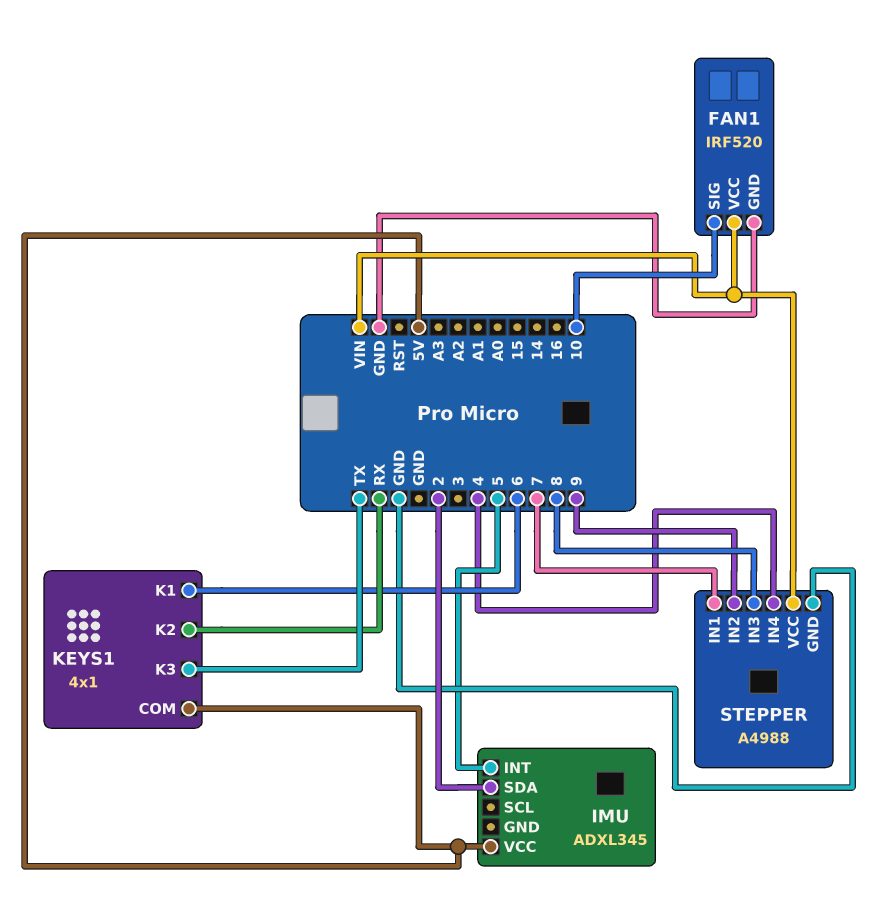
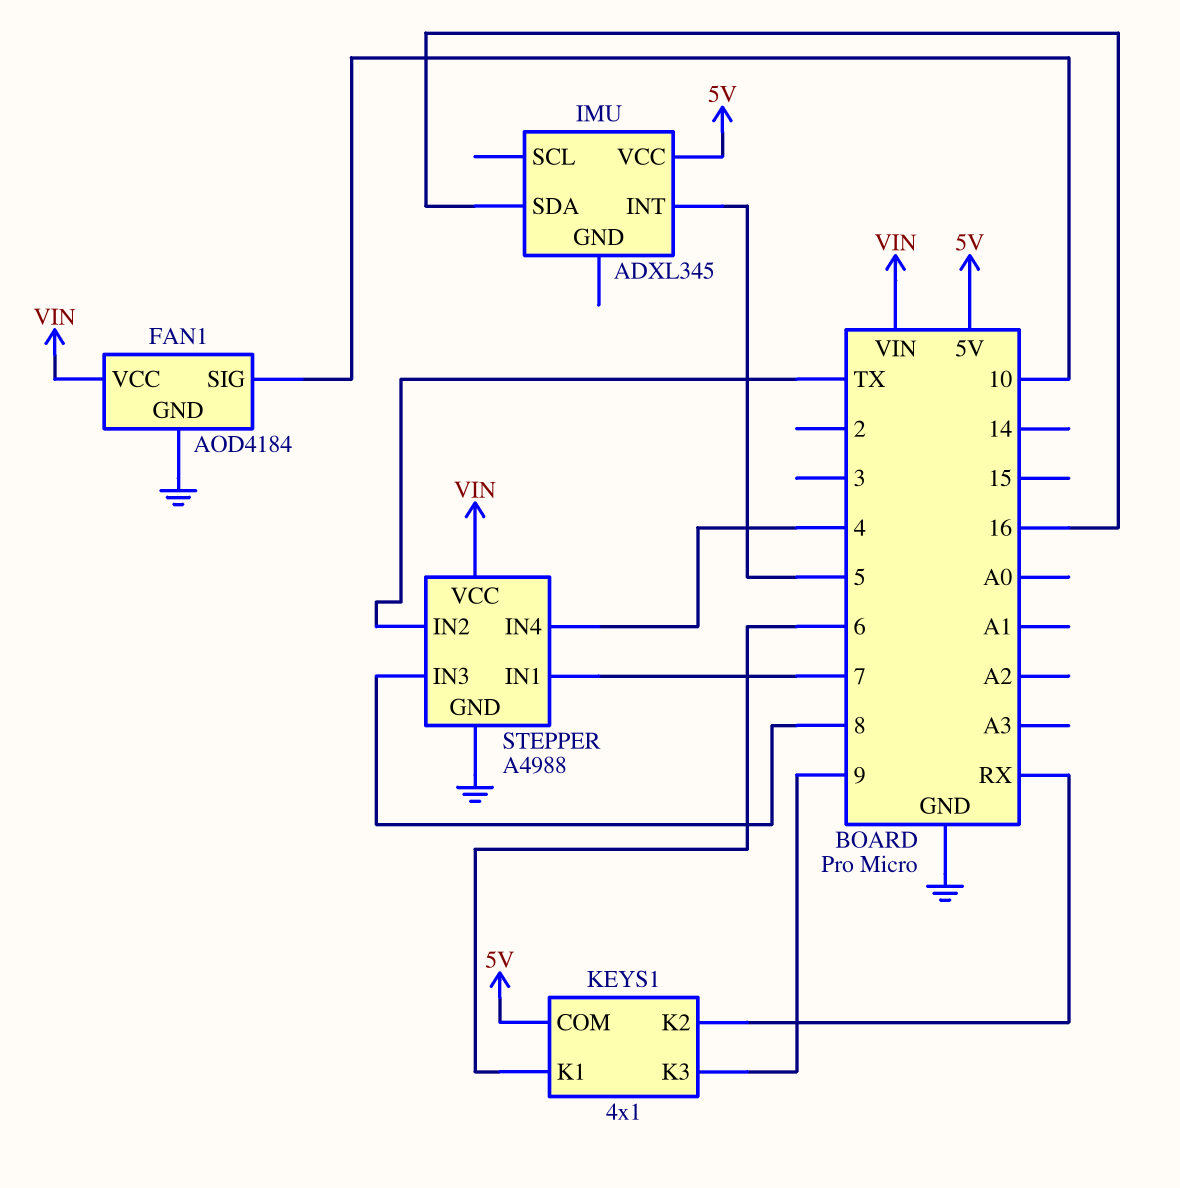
FAN1: IRF520 -> AOD4184
IMU pin SDA: 2 -> 16
KEYS1 pin K3: TX -> 9
STEPPER pin IN2: 9 -> TX

